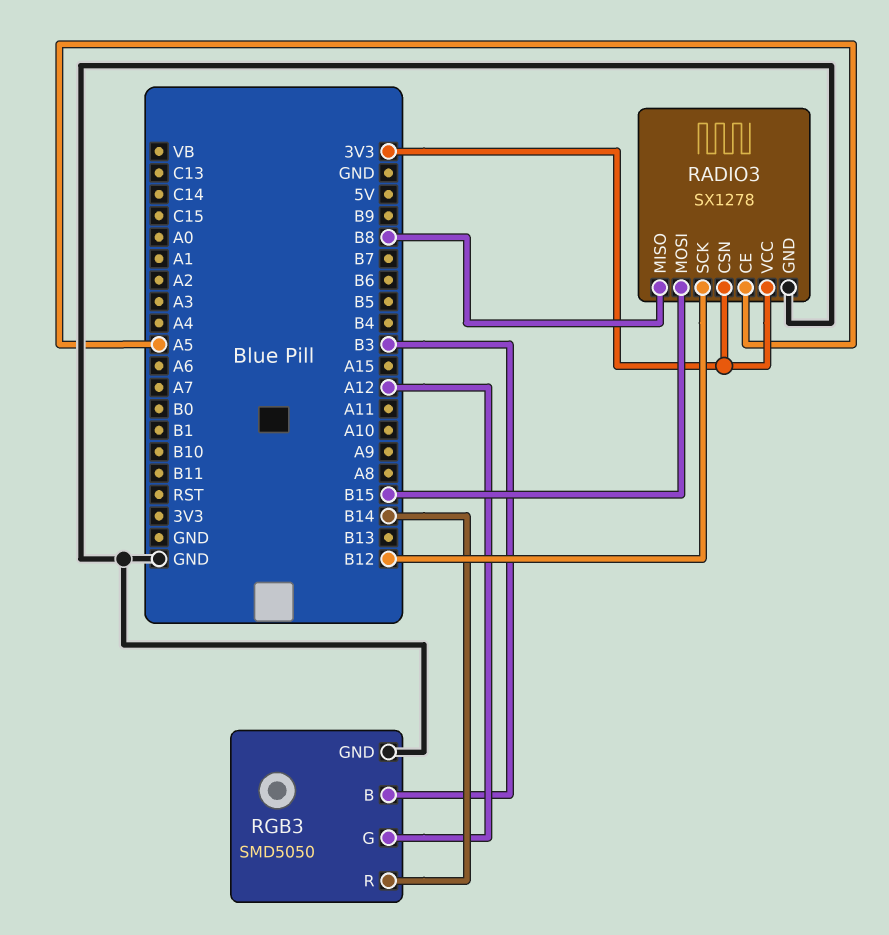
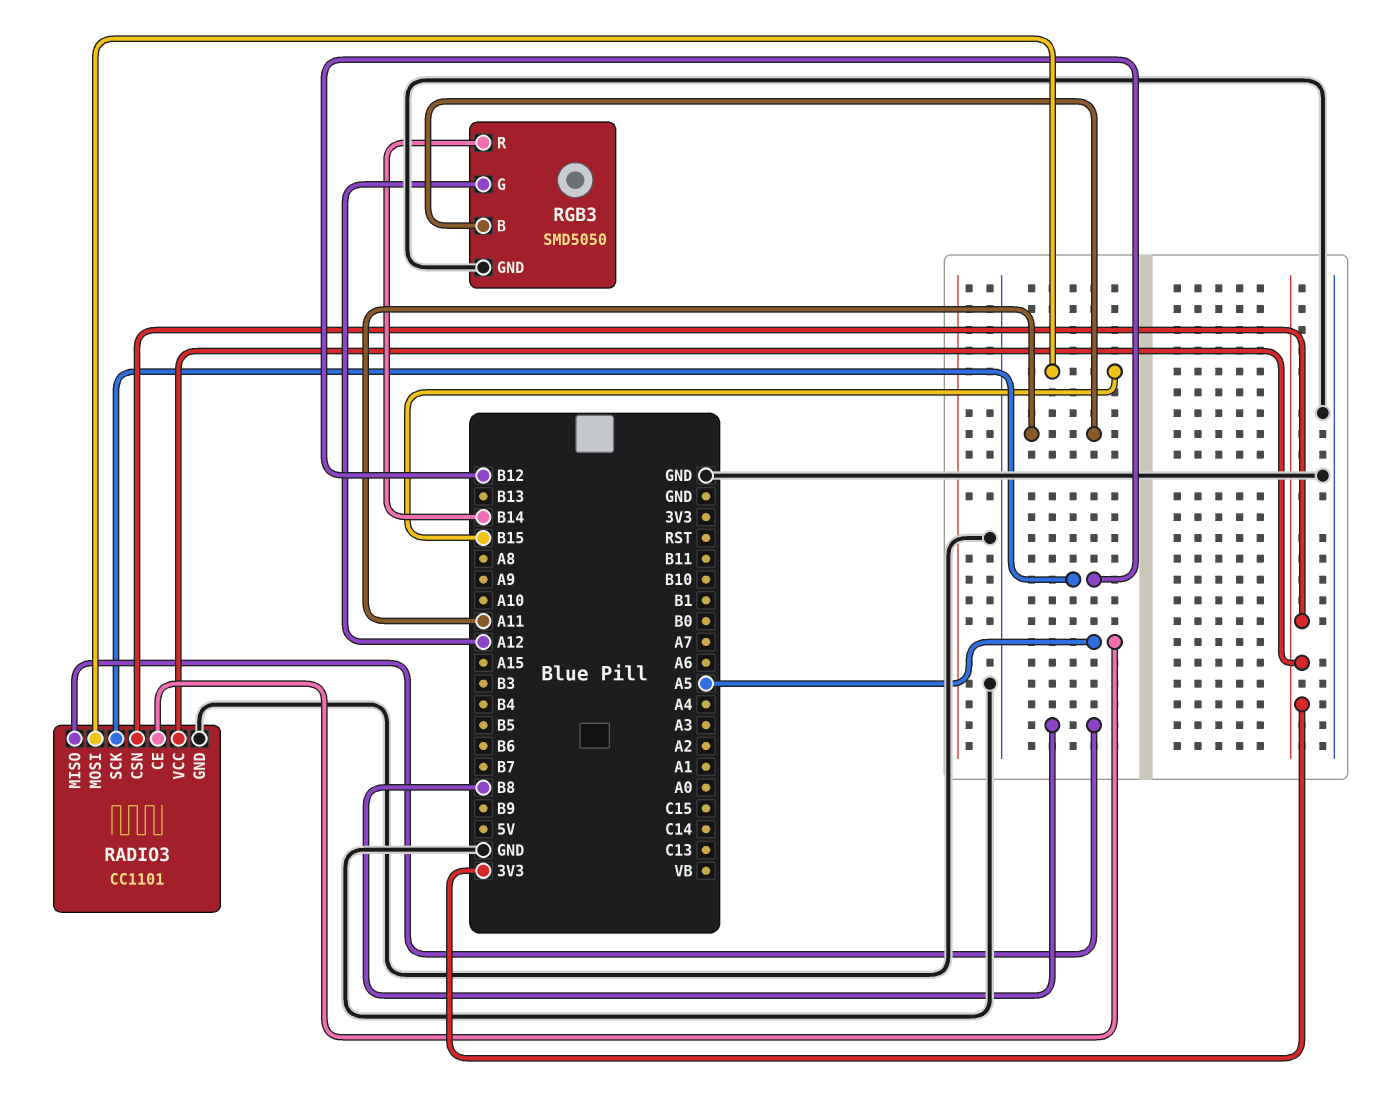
RADIO3: SX1278 -> CC1101
RGB3 pin B: B3 -> A11

